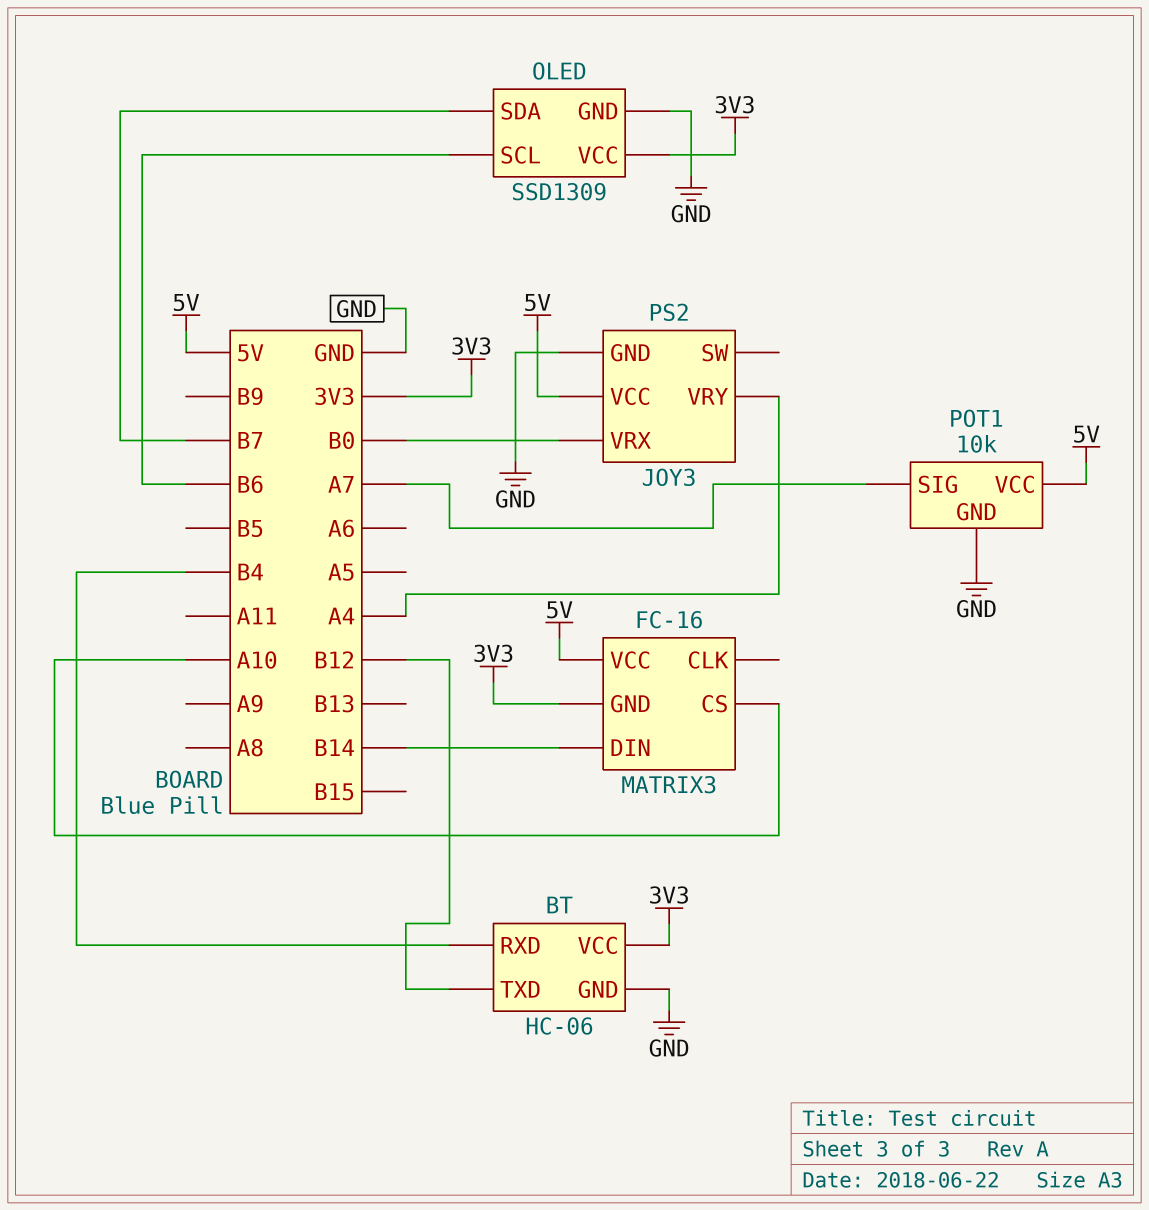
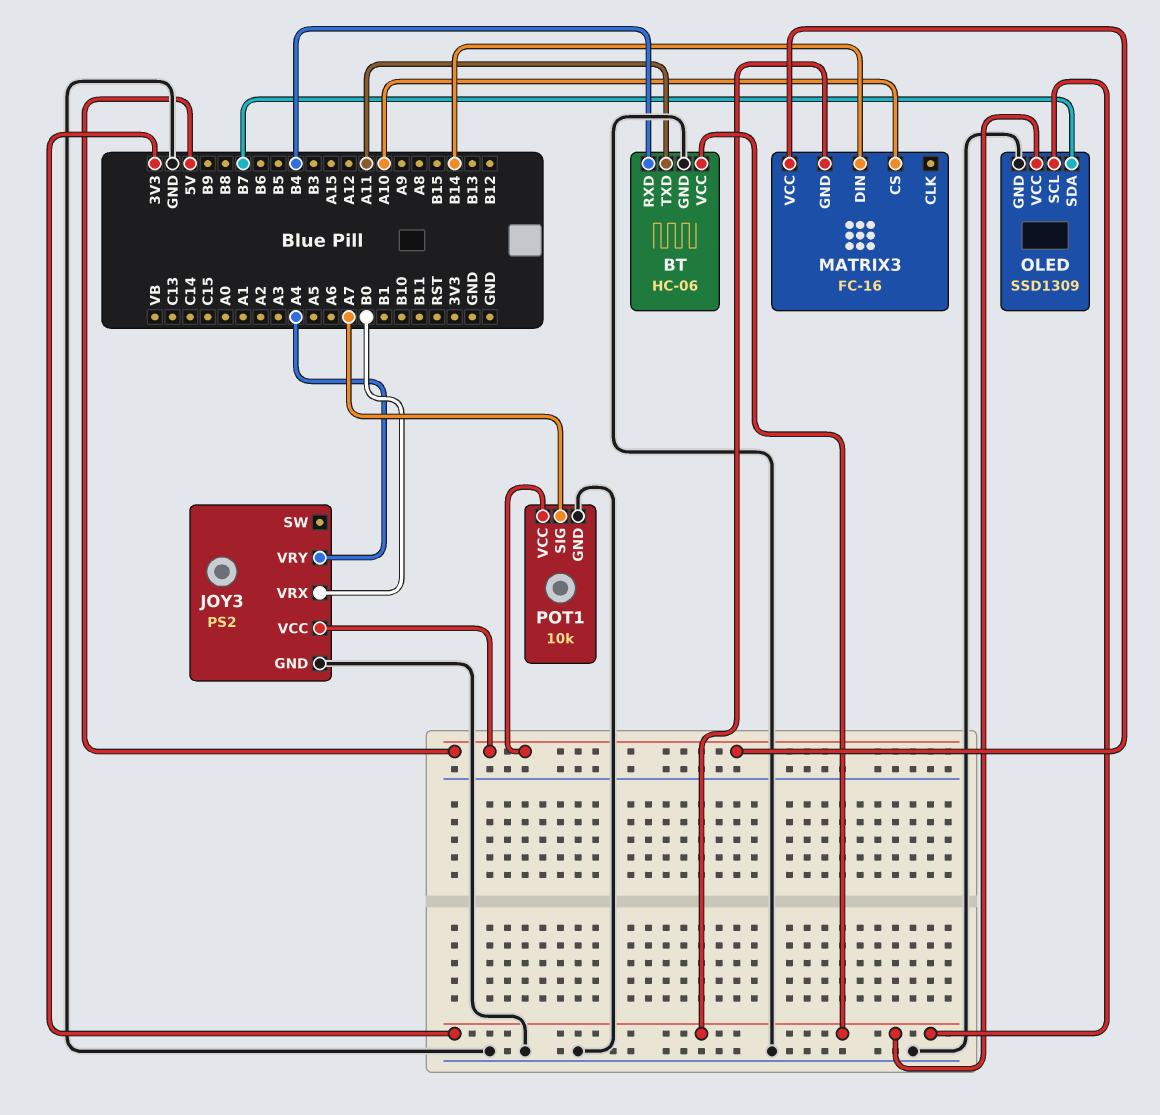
BT pin TXD: B12 -> A11
OLED pin SCL: B6 -> 3V3

